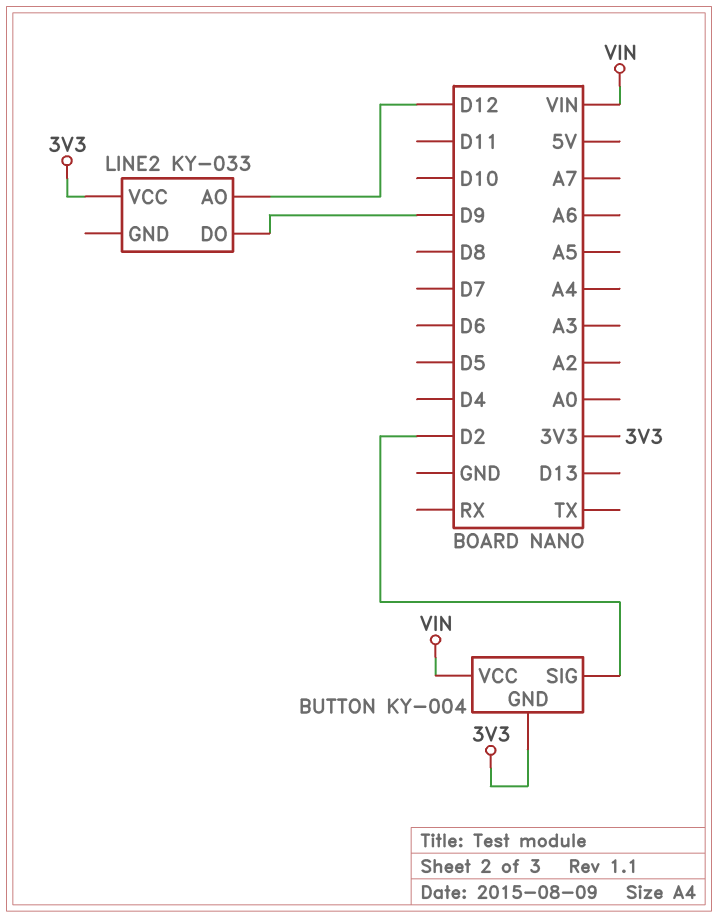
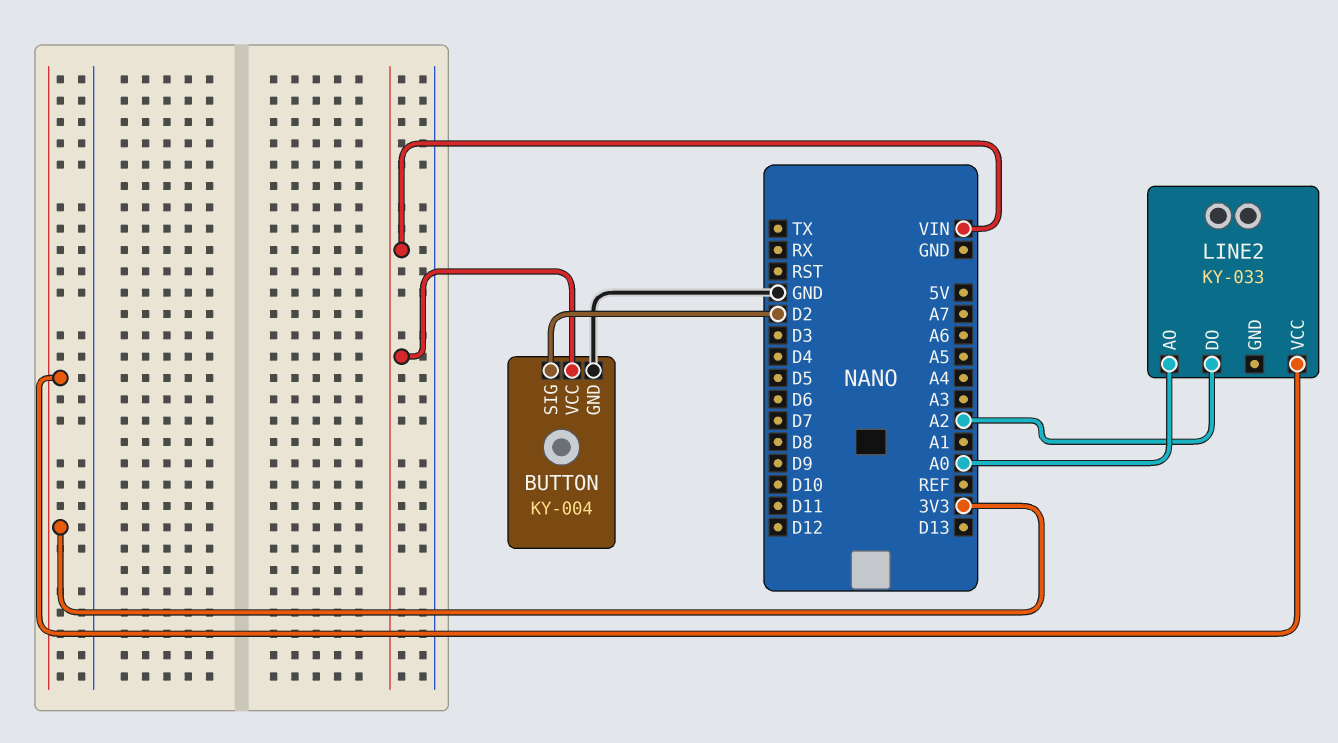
BUTTON pin GND: 3V3 -> GND
LINE2 pin AO: D12 -> A0
LINE2 pin DO: D9 -> A2

